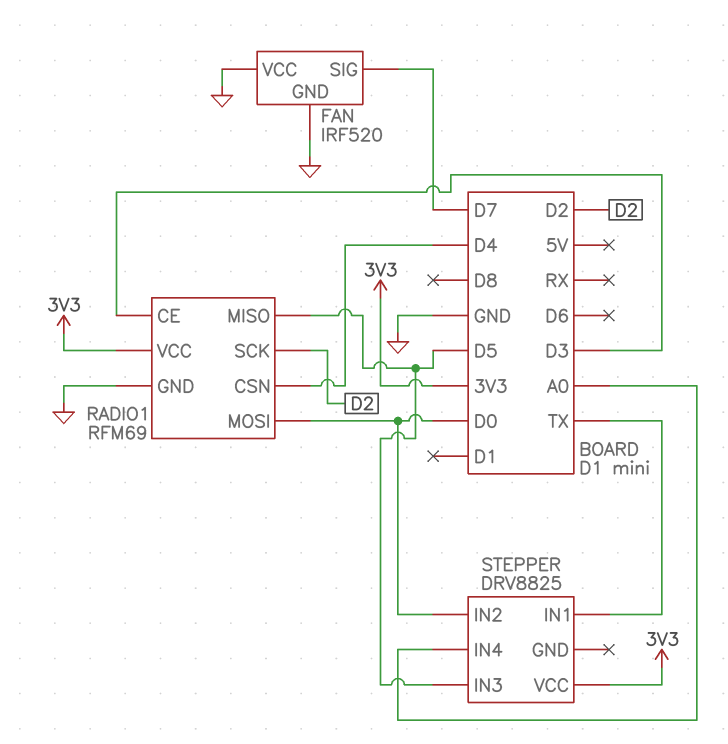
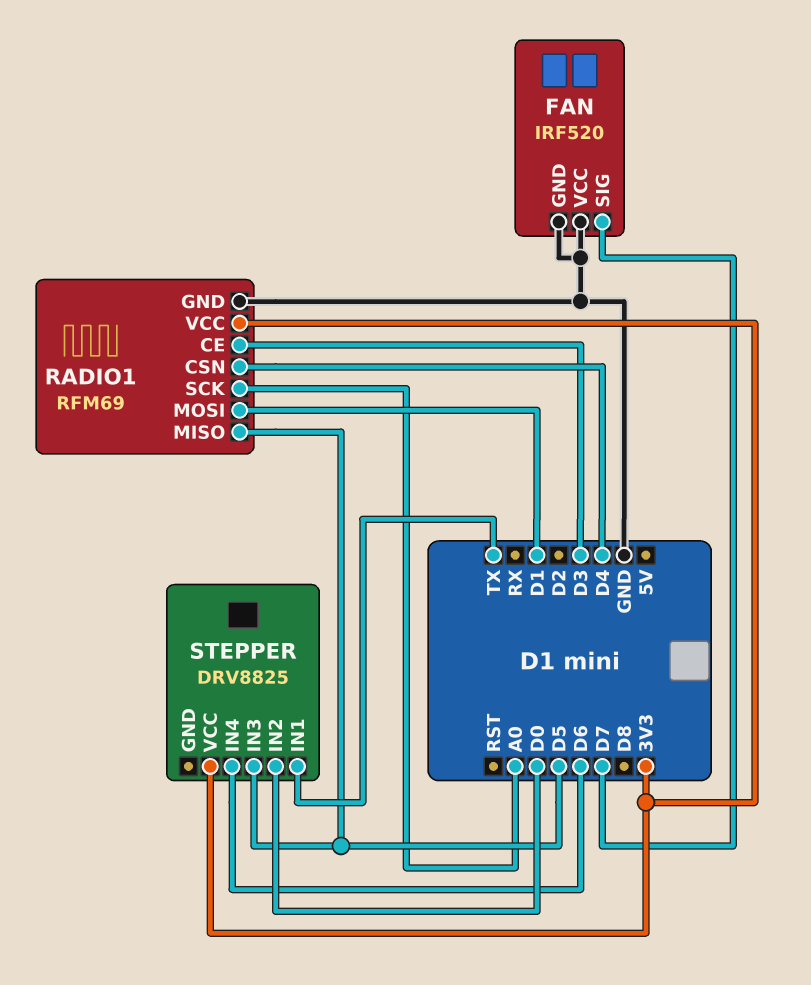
RADIO1 pin MOSI: D0 -> D1
RADIO1 pin SCK: D2 -> A0
STEPPER pin IN4: A0 -> D6

